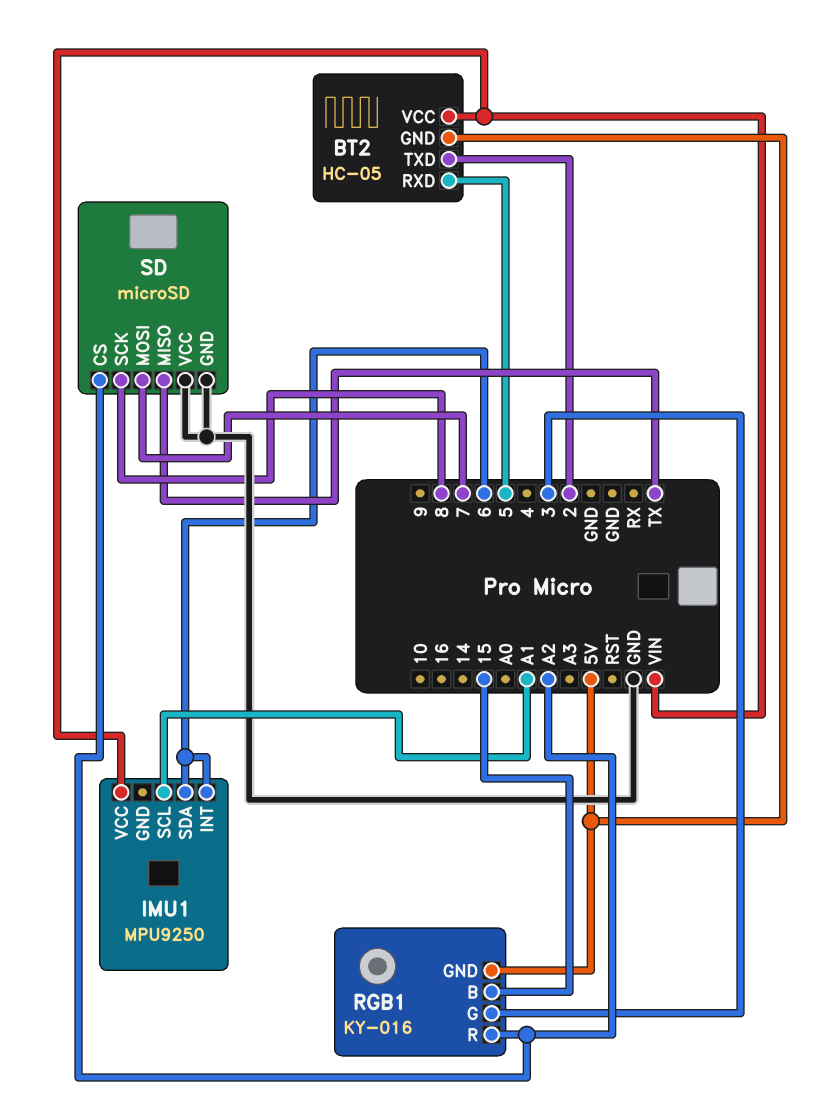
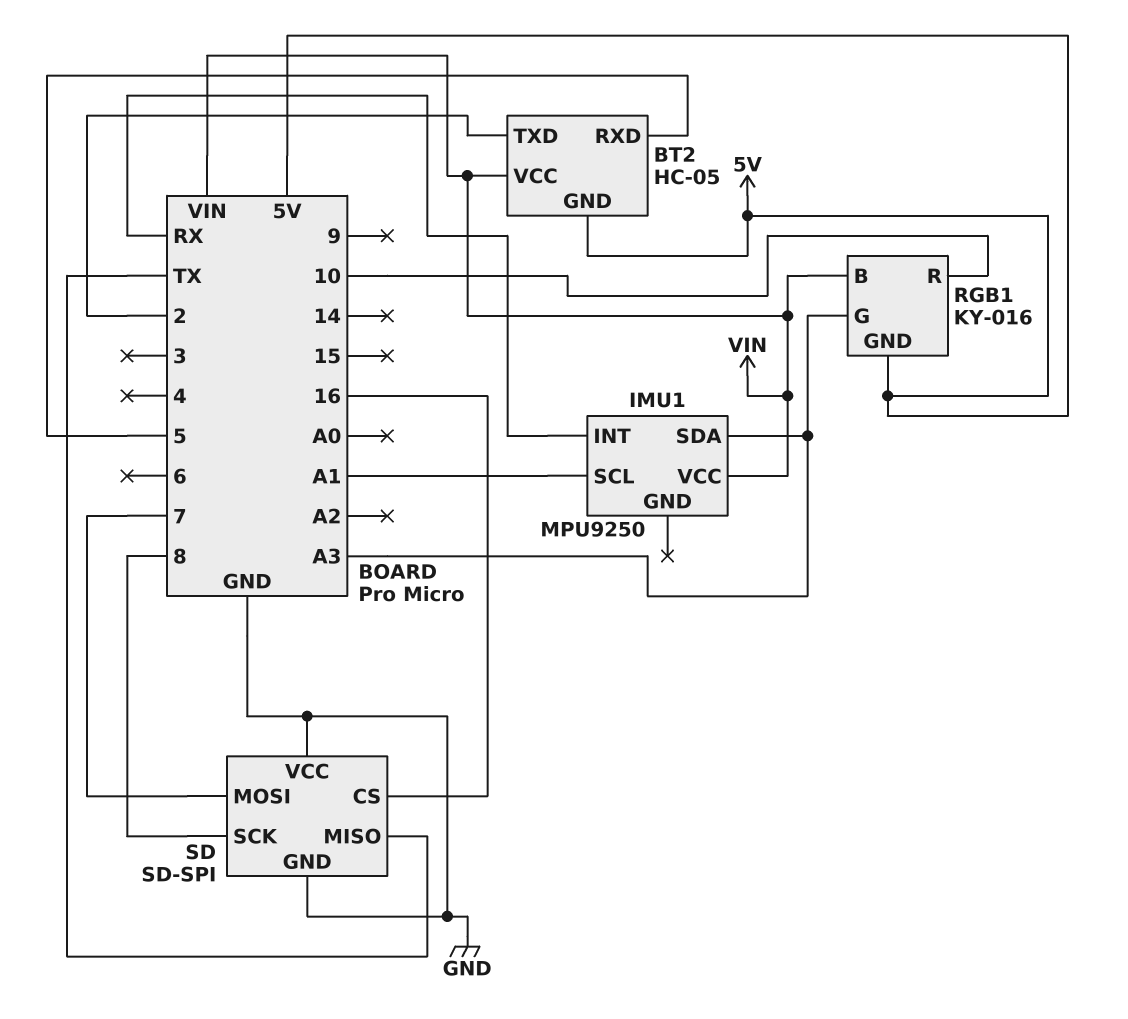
IMU1 pin INT: 6 -> RX
IMU1 pin SDA: 6 -> A3
RGB1 pin B: 15 -> VIN
RGB1 pin G: 3 -> A3
RGB1 pin R: A2 -> 10
SD: microSD -> SD-SPI
SD pin CS: A2 -> 16

